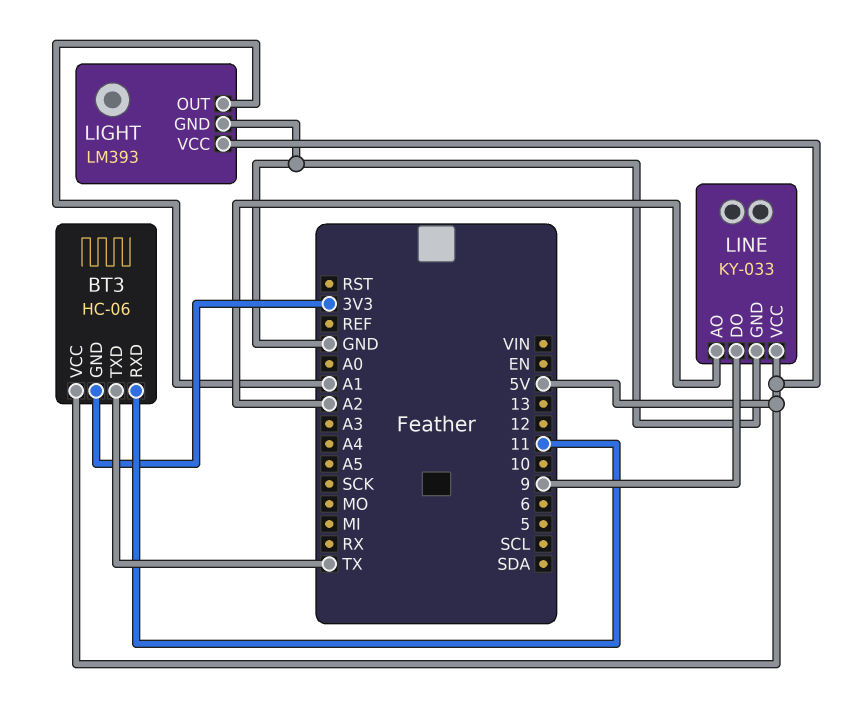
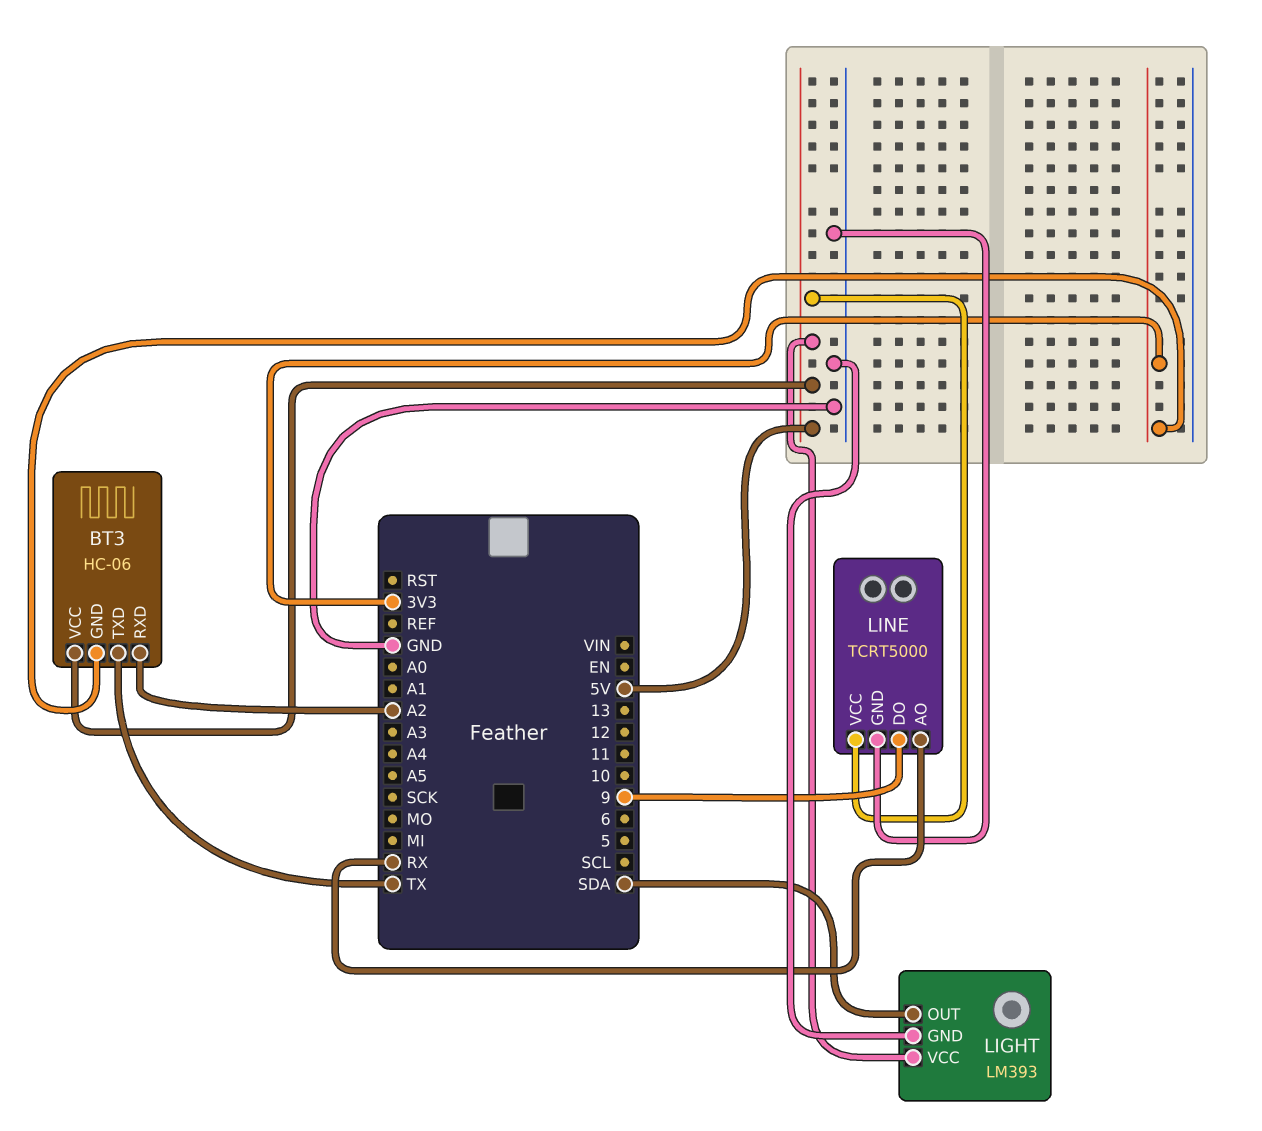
BT3 pin RXD: 11 -> A2
LIGHT pin OUT: A1 -> SDA
LINE: KY-033 -> TCRT5000
LINE pin AO: A2 -> RX

